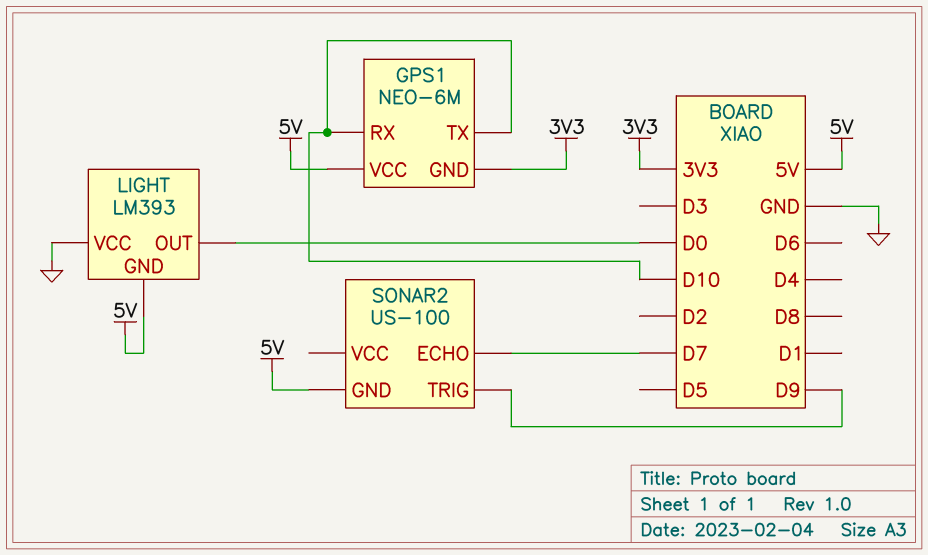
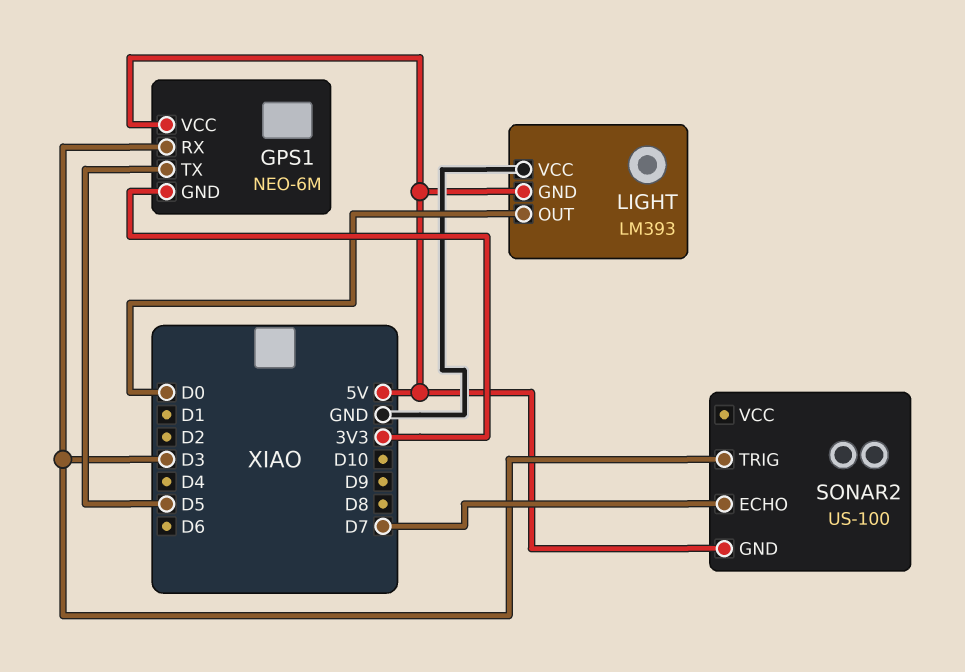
GPS1 pin RX: D10 -> D3
GPS1 pin TX: D10 -> D5
SONAR2 pin TRIG: D9 -> D3

